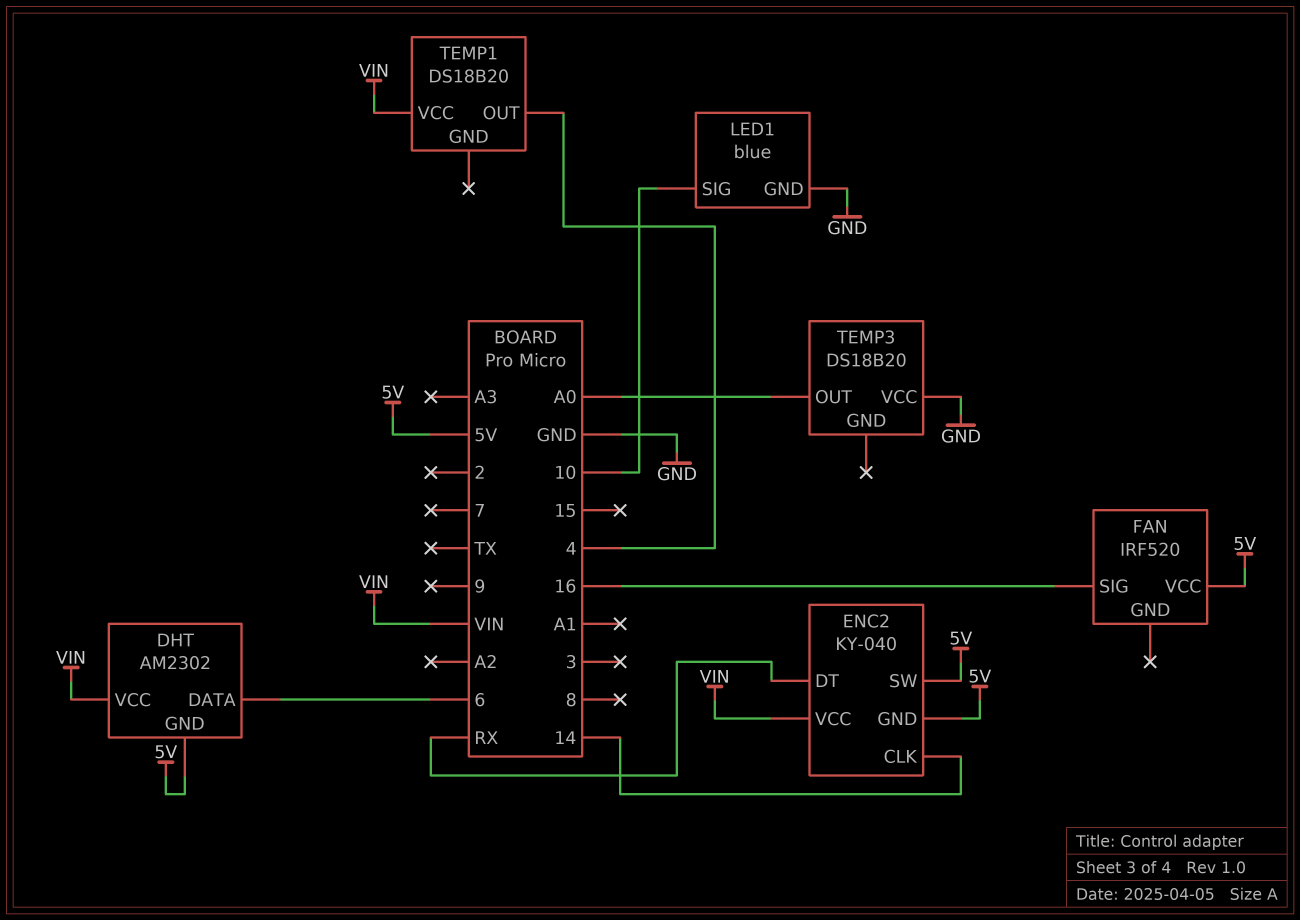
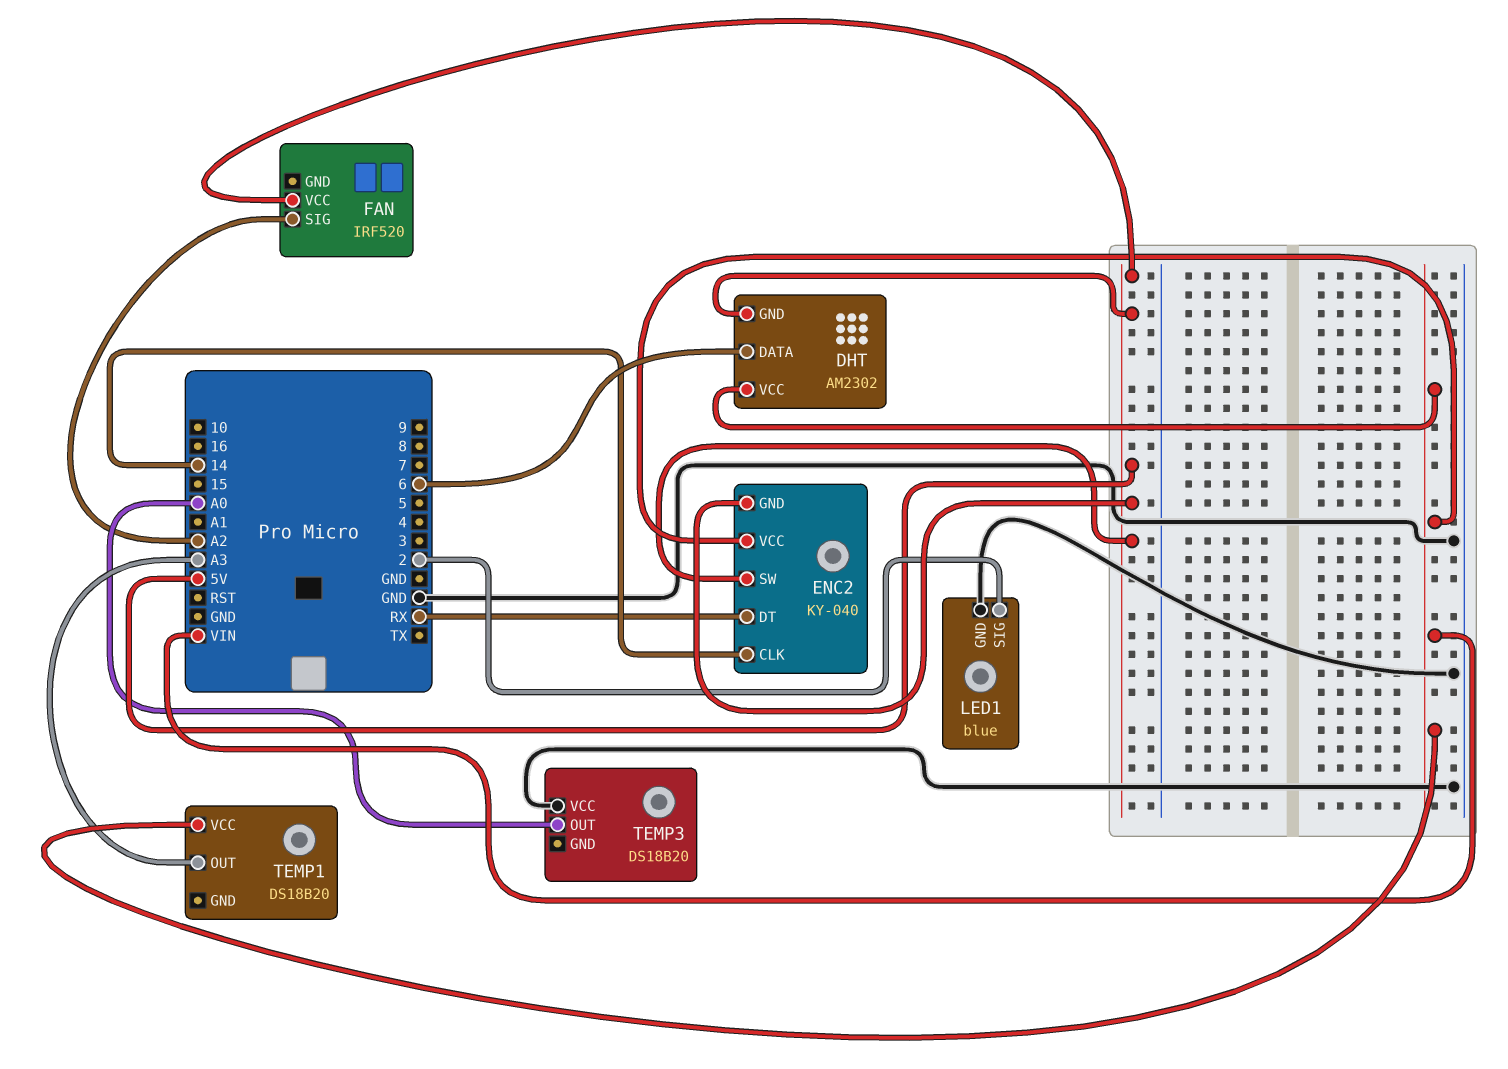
FAN pin SIG: 16 -> A2
LED1 pin SIG: 10 -> 2
TEMP1 pin OUT: 4 -> A3

